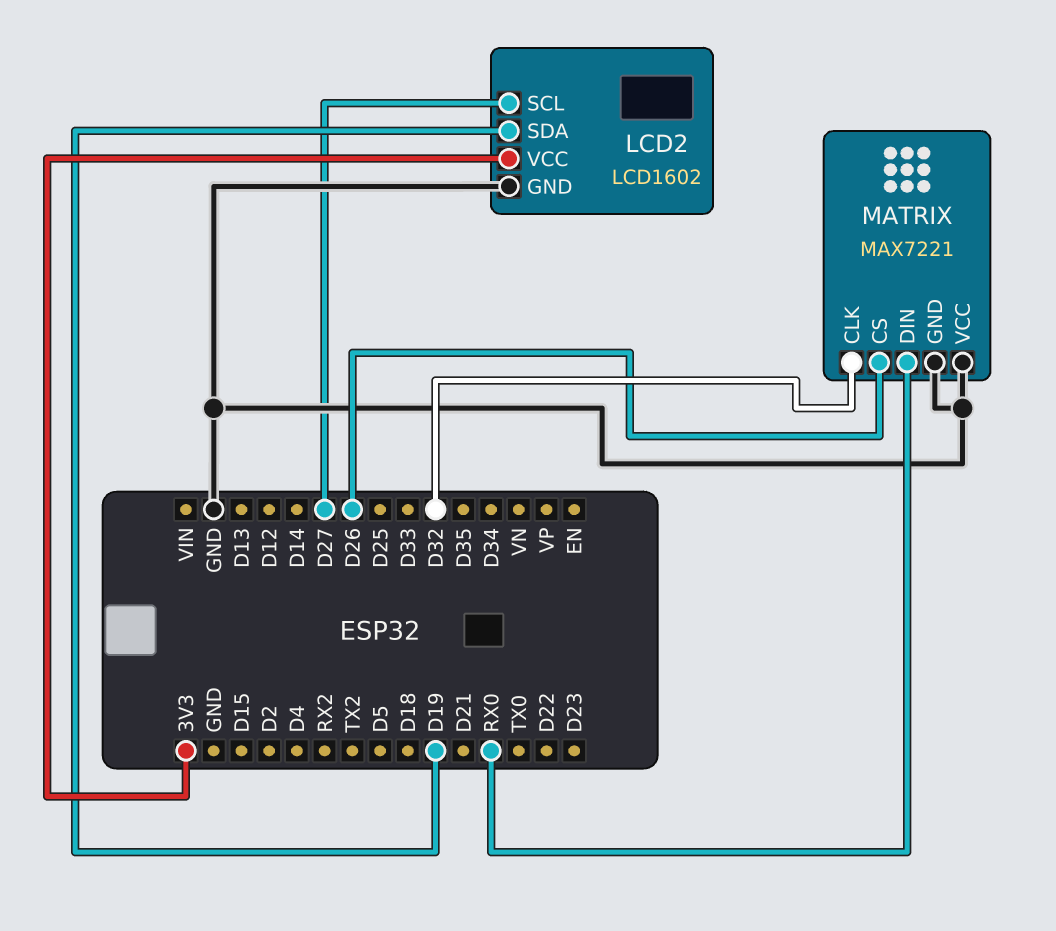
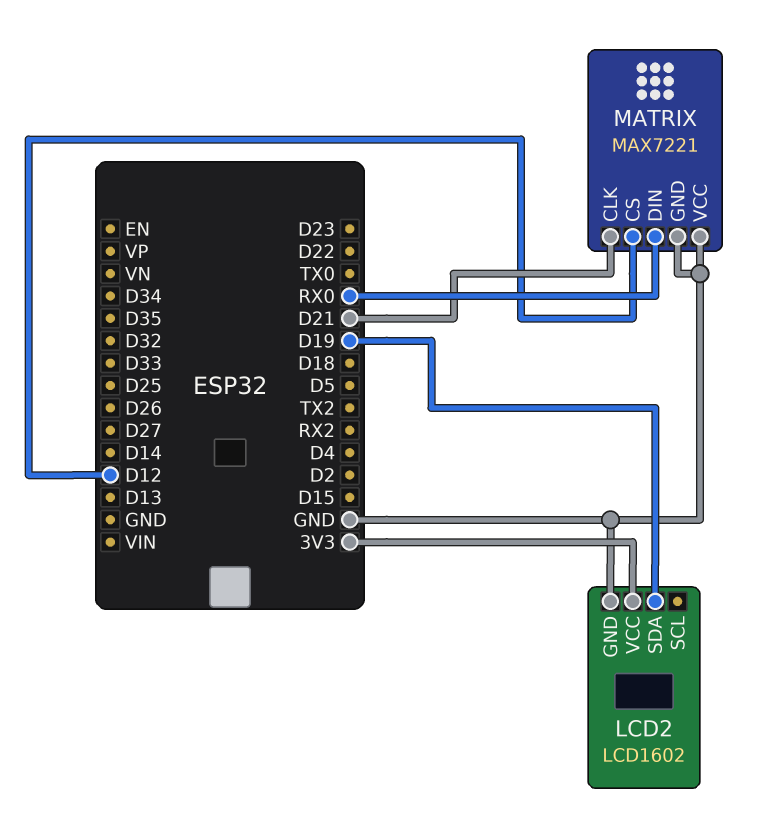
LCD2 pin SCL: D27 -> none
MATRIX pin CLK: D32 -> D21
MATRIX pin CS: D26 -> D12

